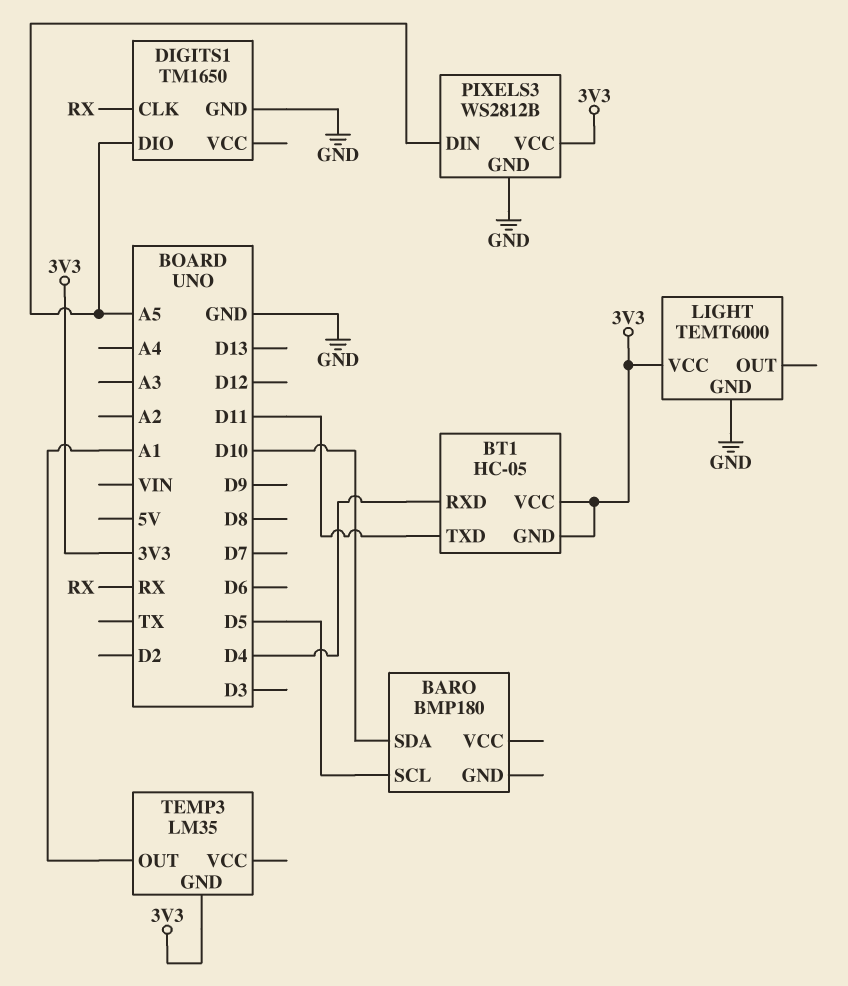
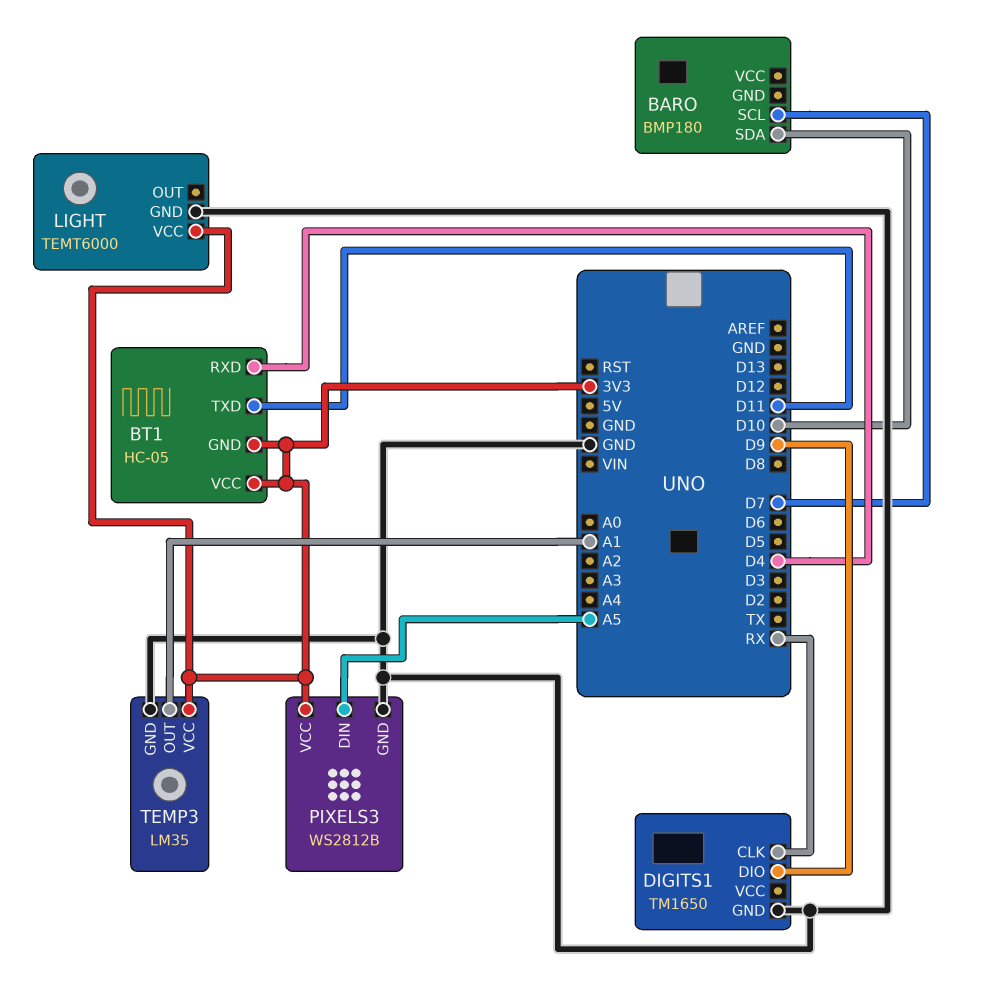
BARO pin SCL: D5 -> D7
DIGITS1 pin DIO: A5 -> D9
TEMP3 pin GND: 3V3 -> GND
TEMP3 pin VCC: none -> 3V3

